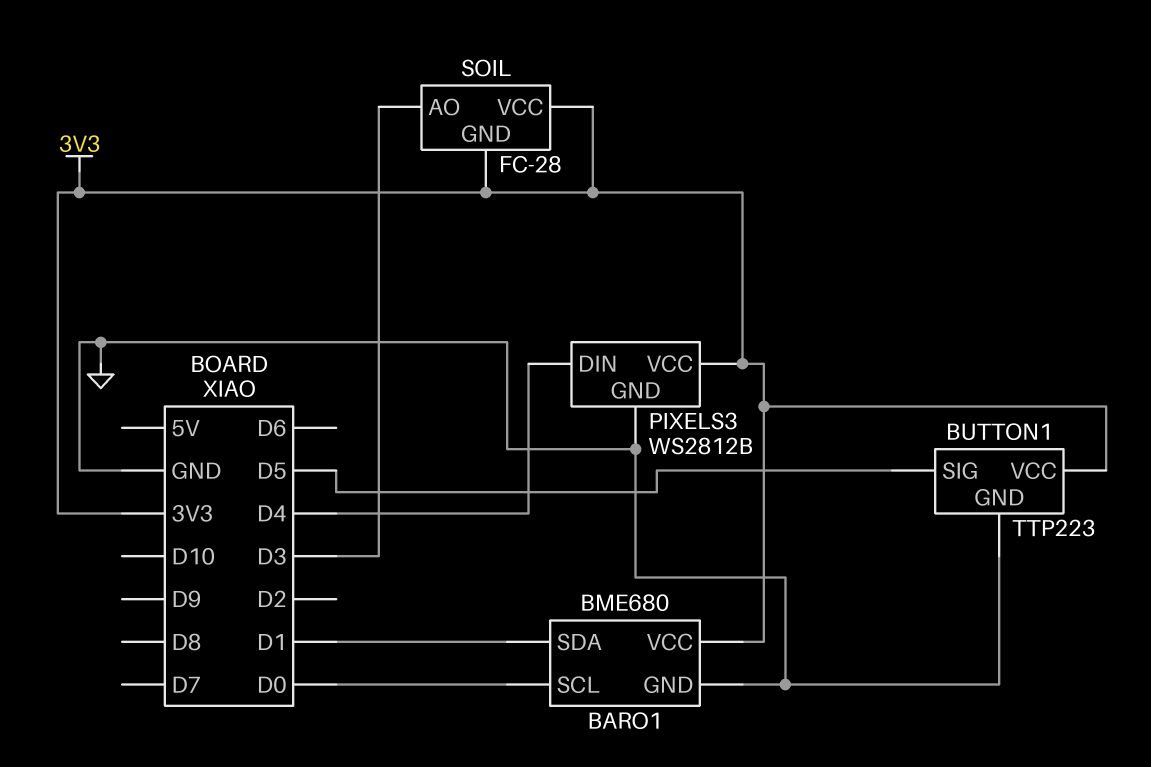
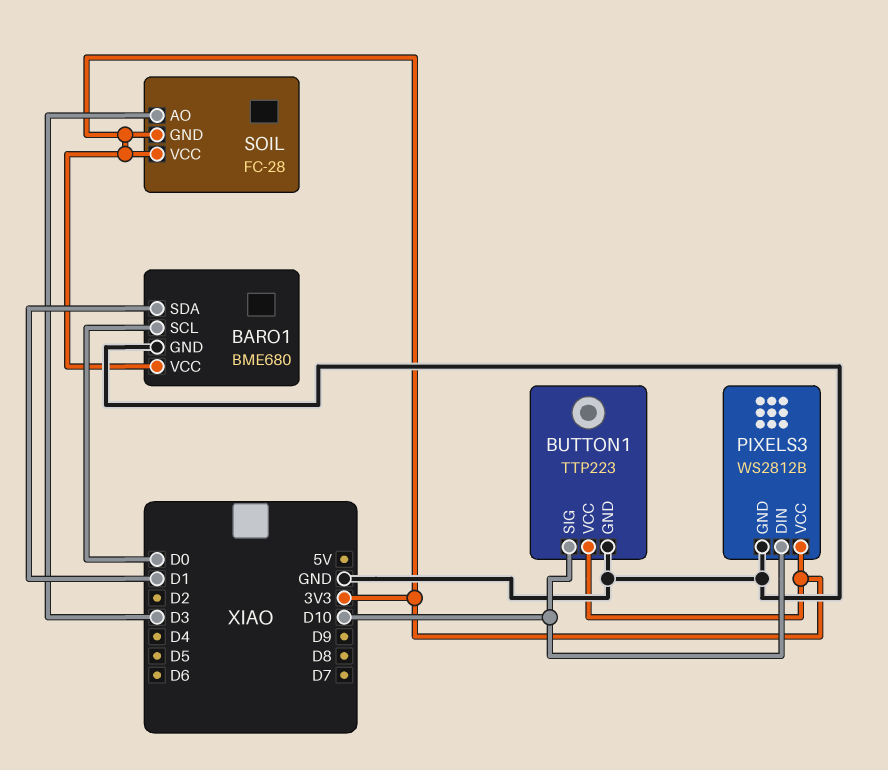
BUTTON1 pin SIG: D5 -> D10
PIXELS3 pin DIN: D4 -> D10

